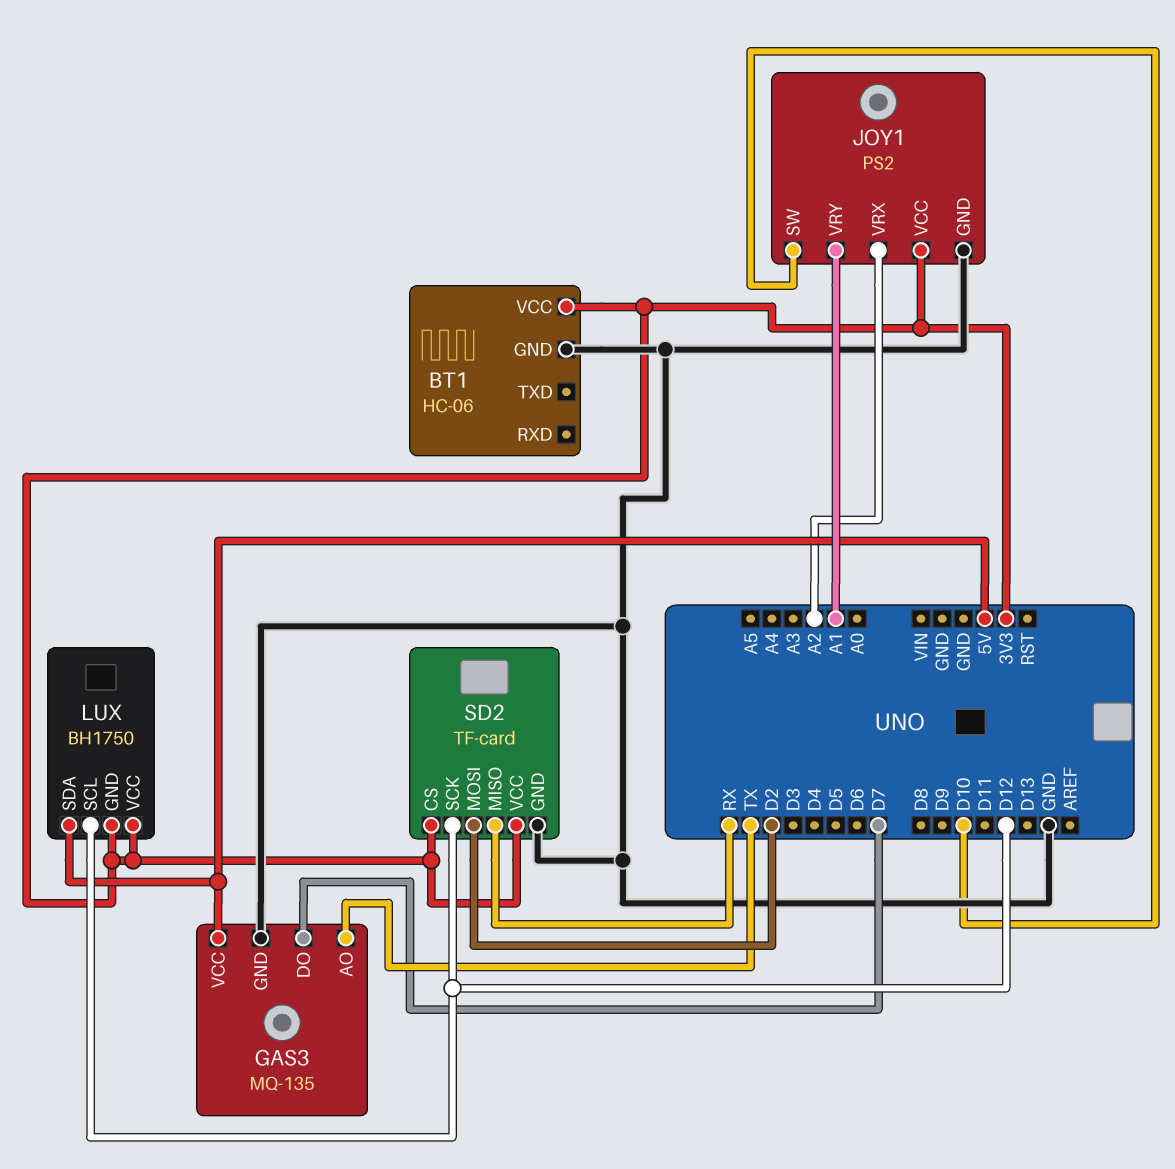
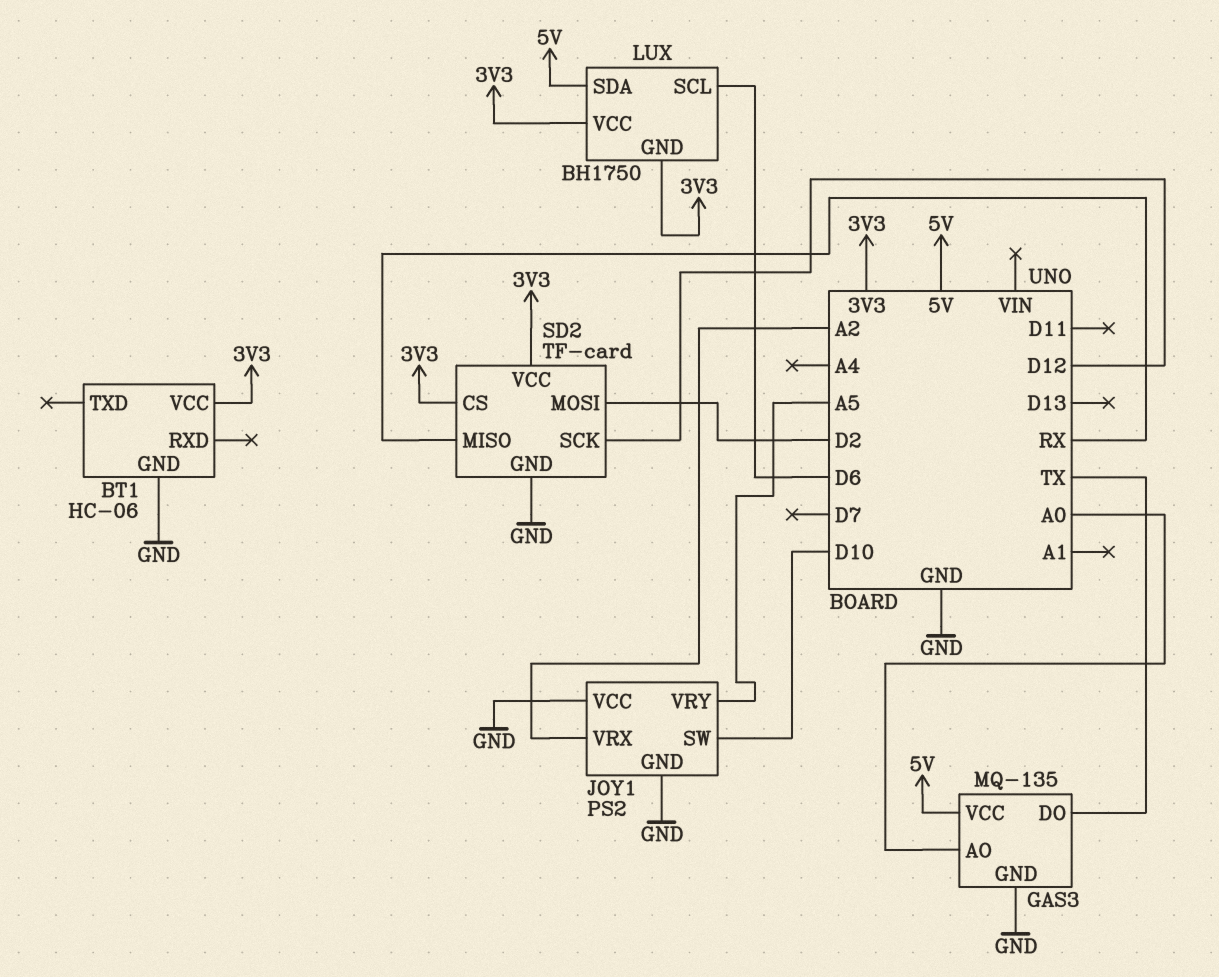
GAS3 pin AO: TX -> A0
GAS3 pin DO: D7 -> TX
JOY1 pin VCC: 3V3 -> GND
JOY1 pin VRY: A1 -> A5
LUX pin SCL: D12 -> D6

